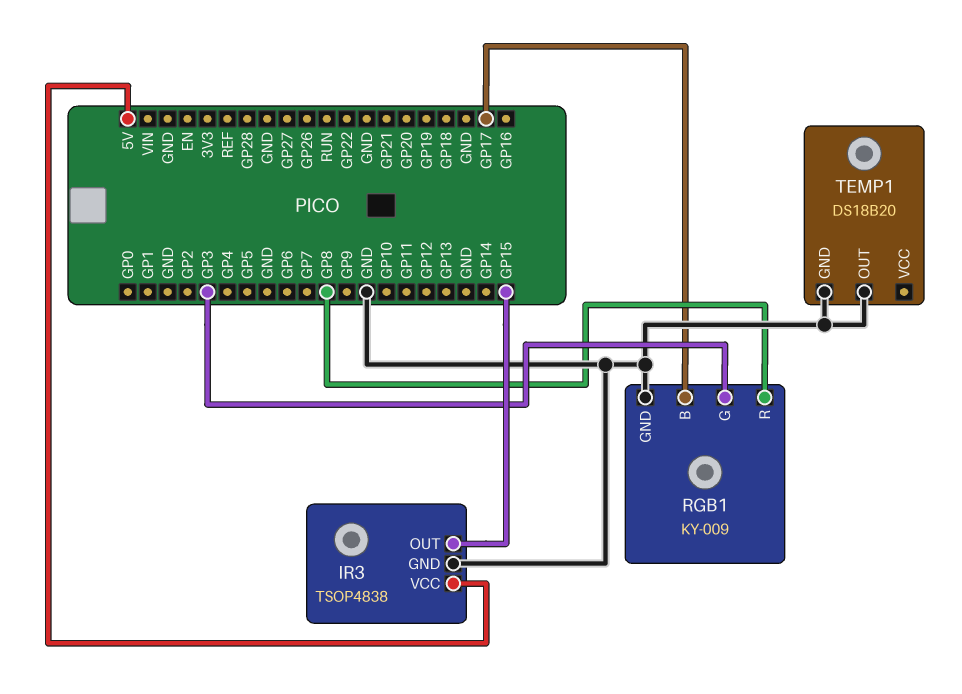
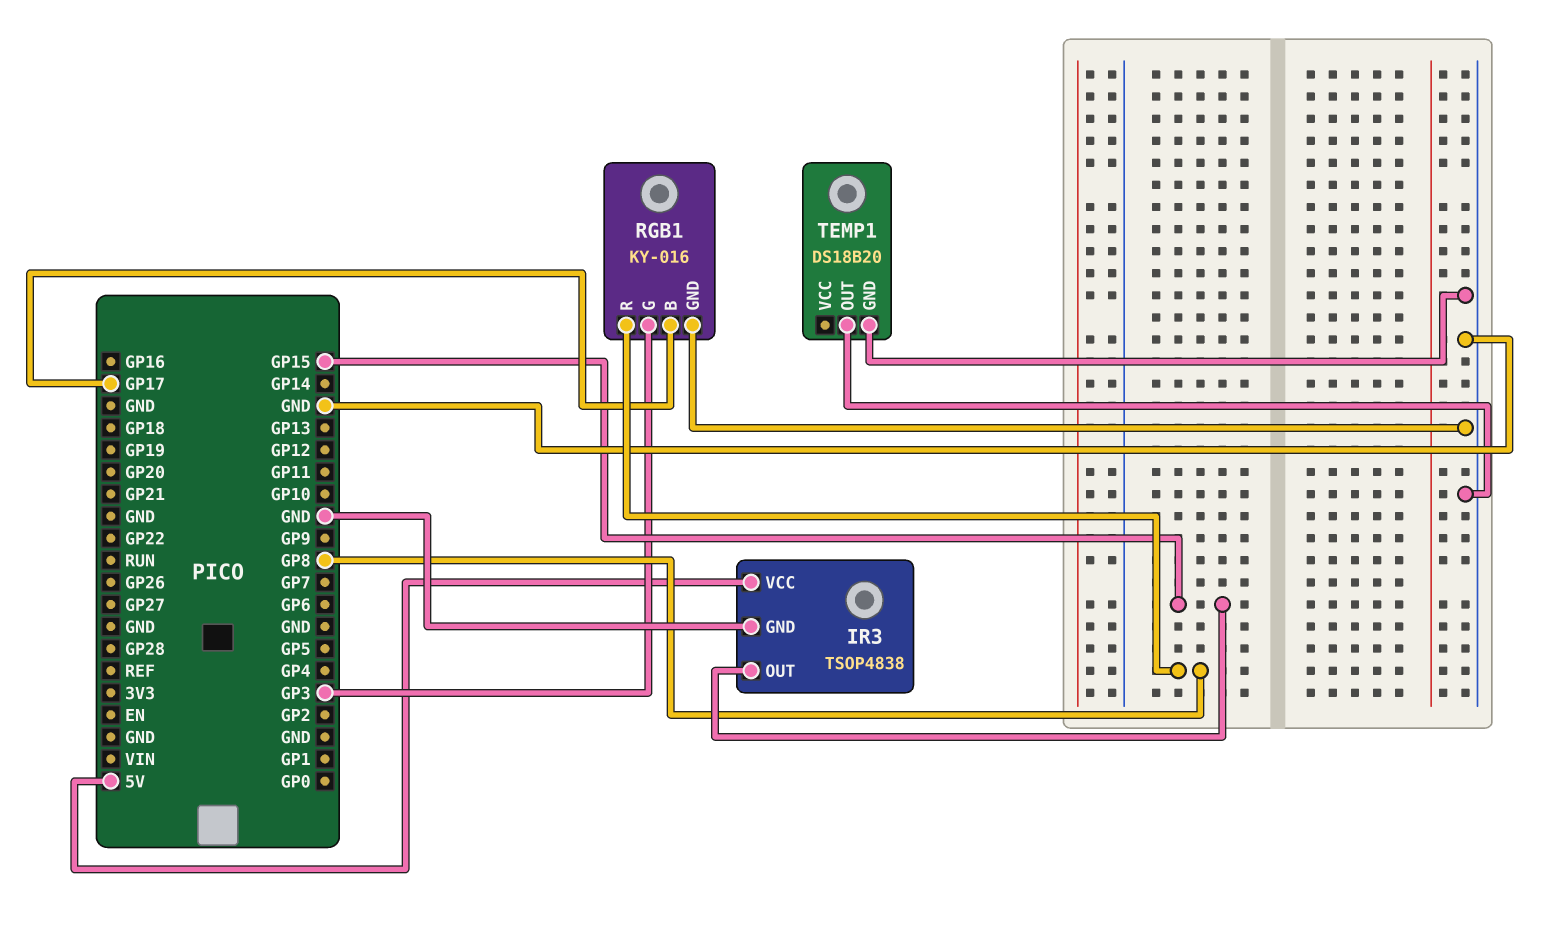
RGB1: KY-009 -> KY-016

